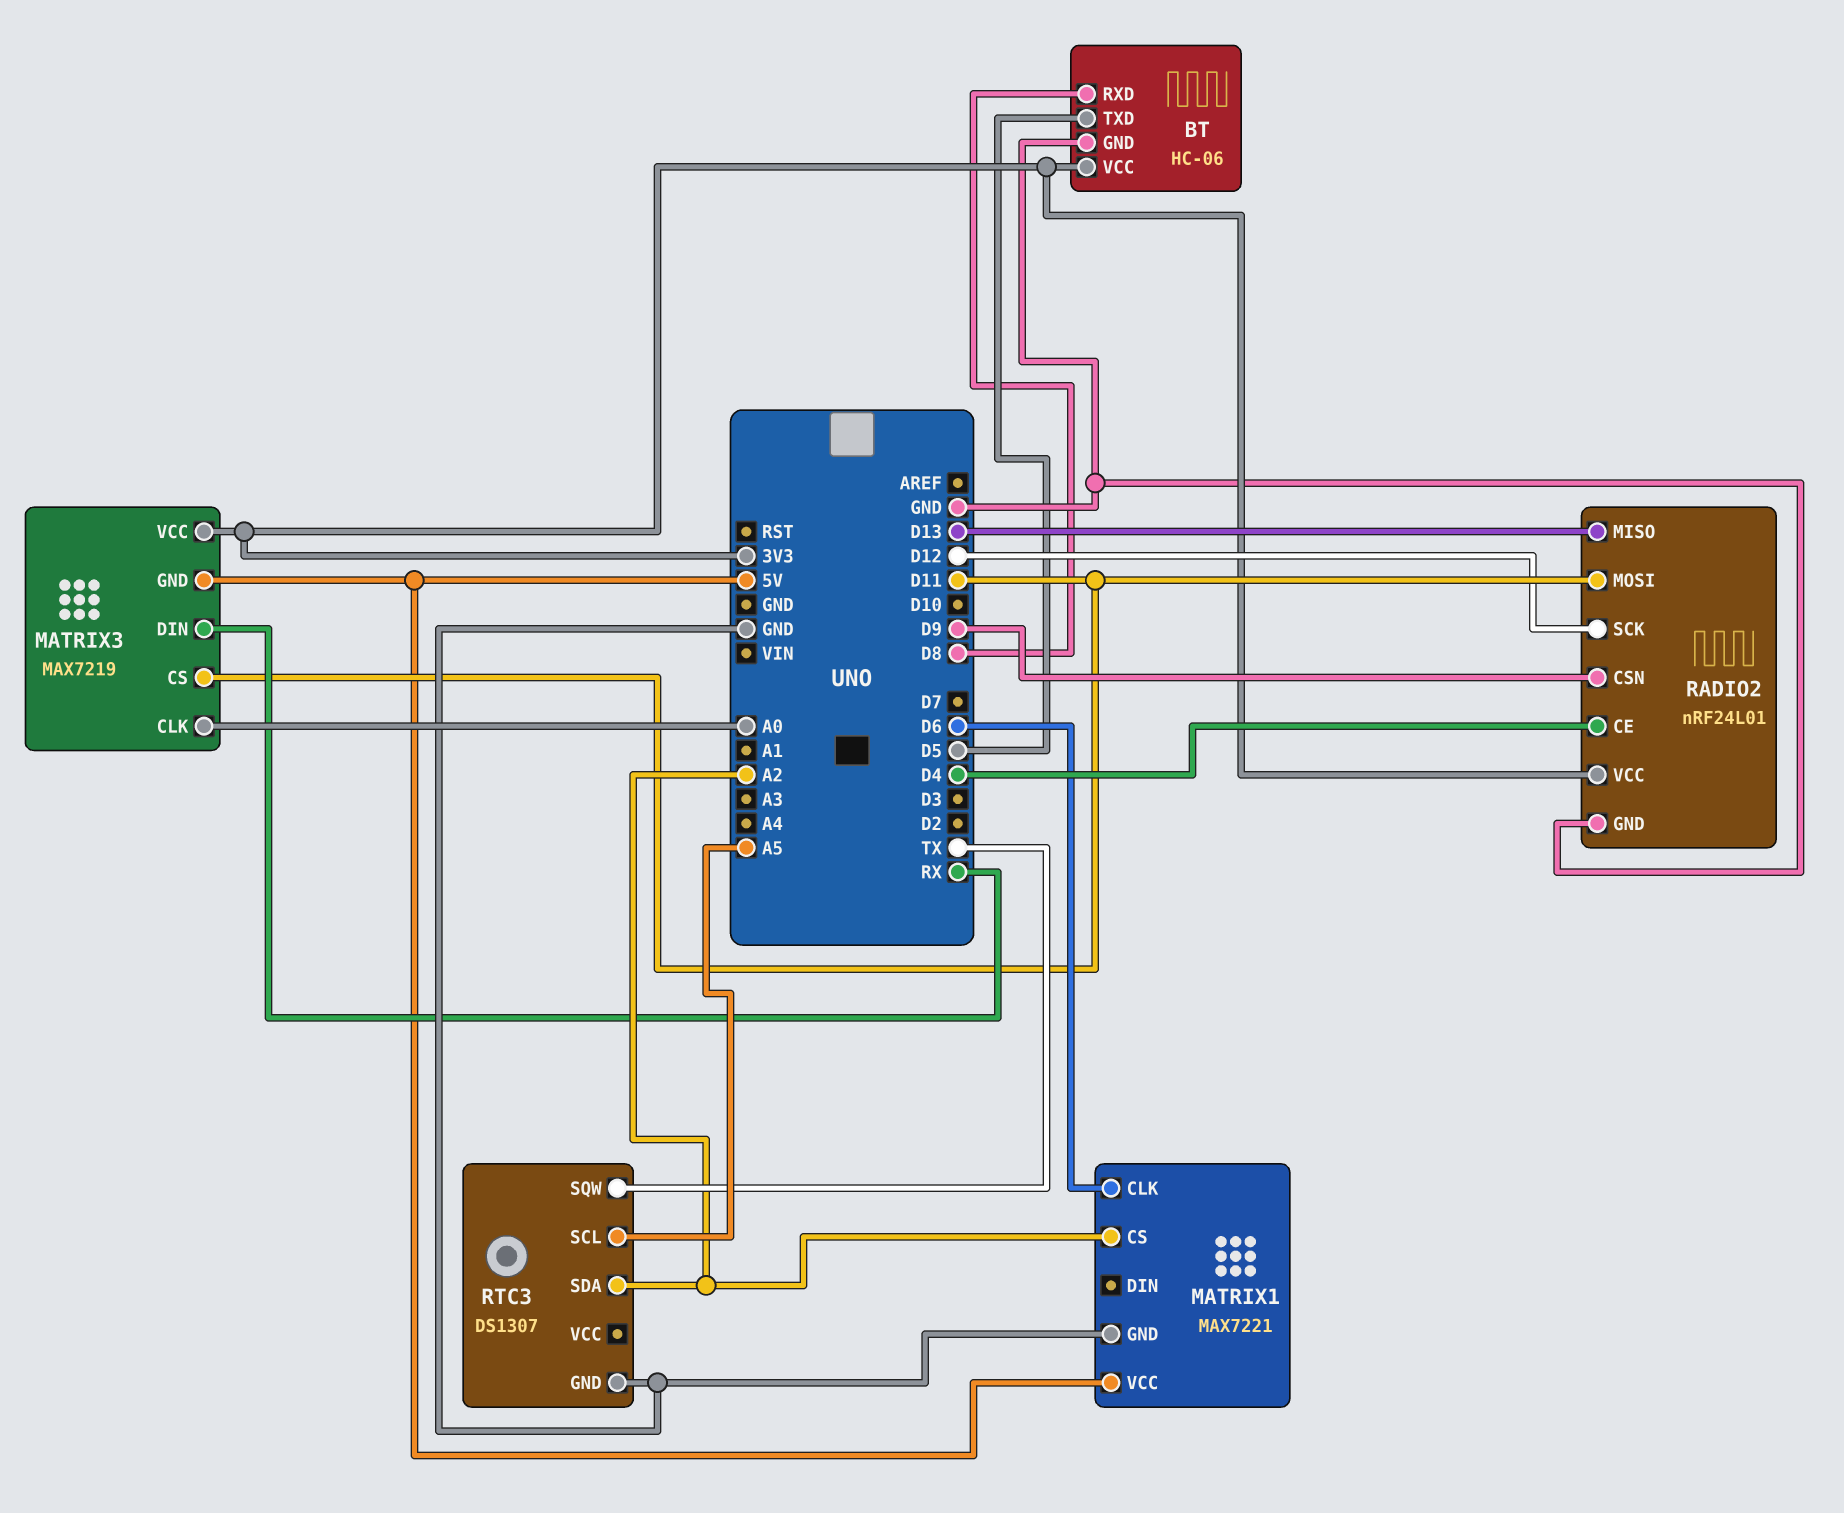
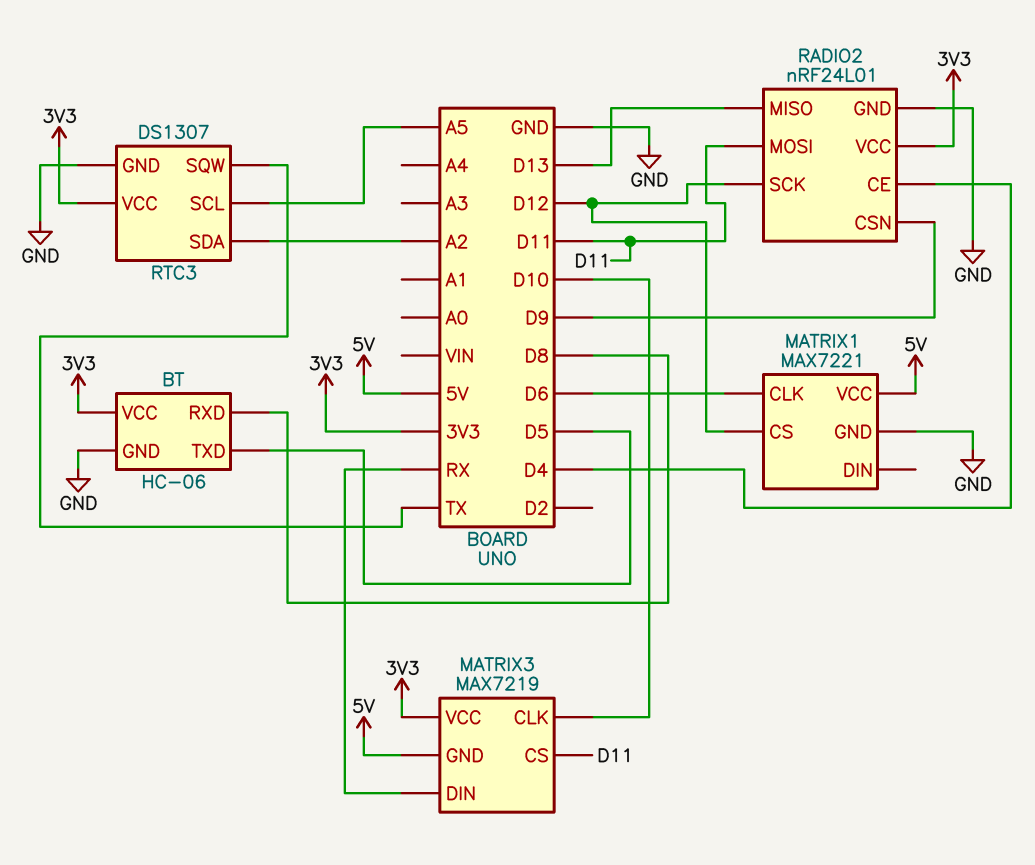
MATRIX1 pin CS: A2 -> D12
MATRIX3 pin CLK: A0 -> D10
RTC3 pin VCC: none -> 3V3

